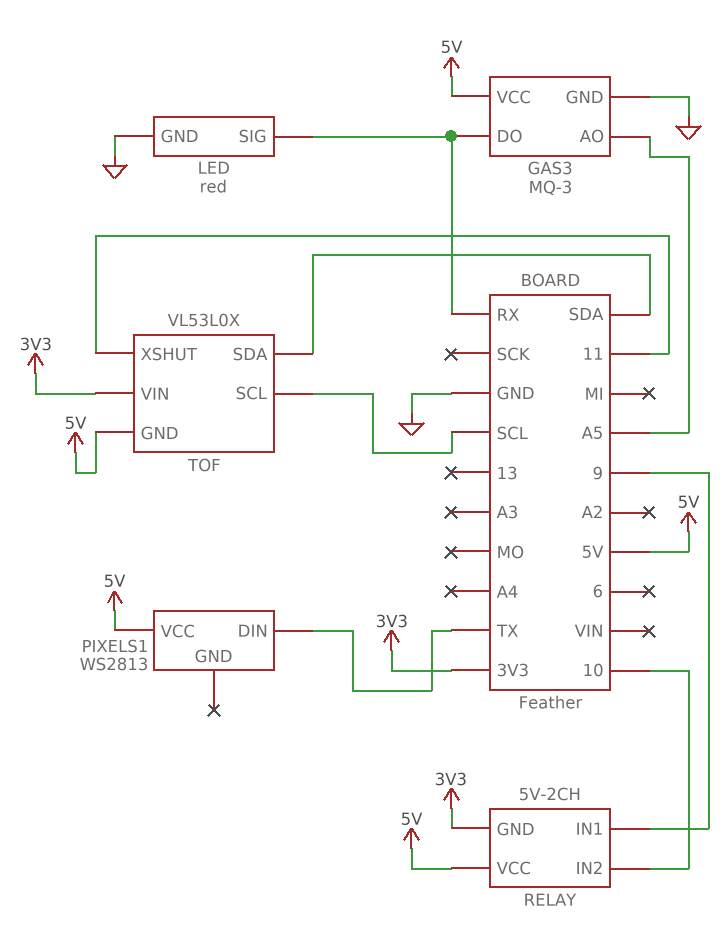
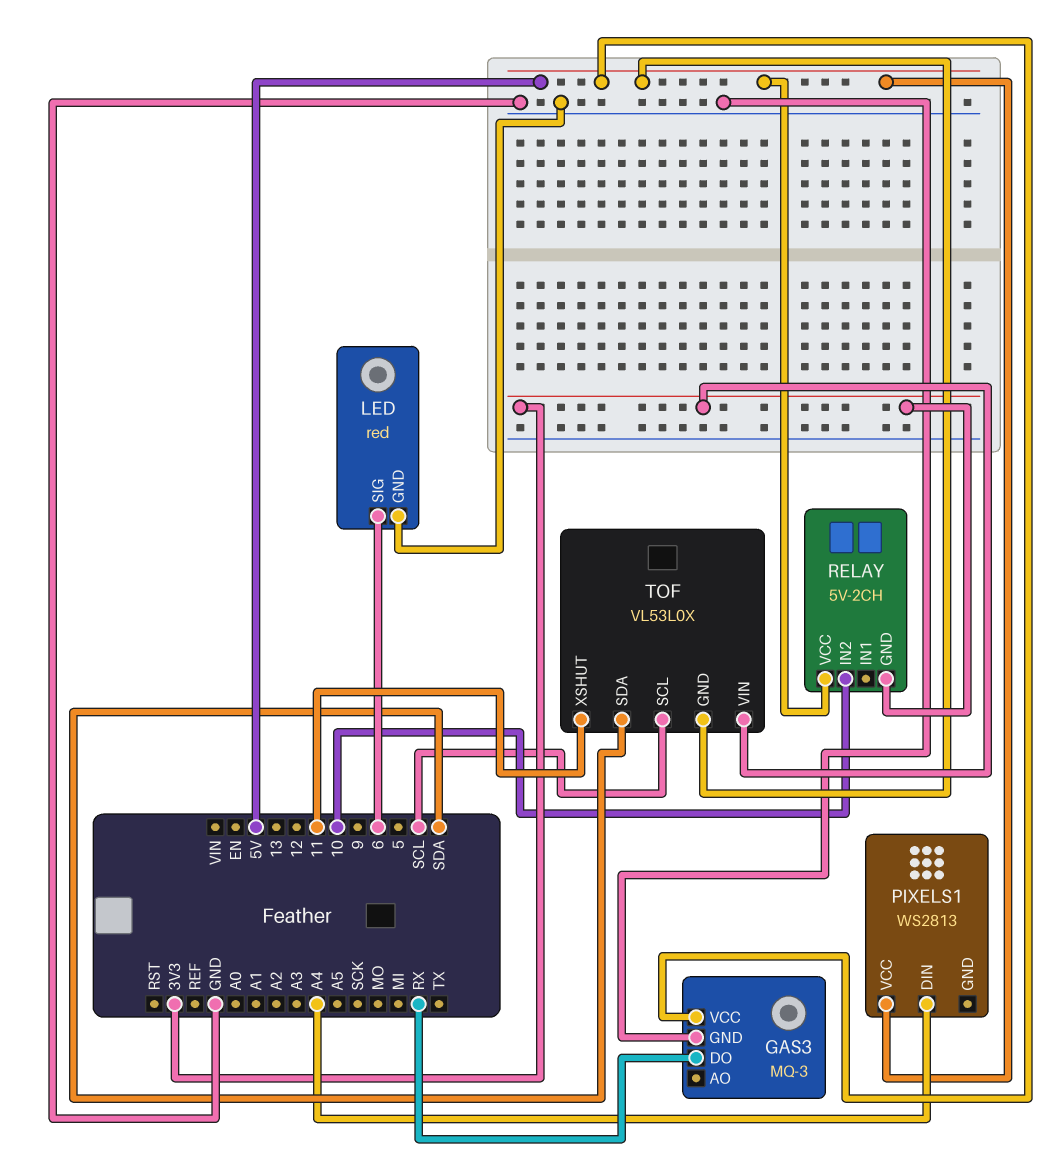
GAS3 pin AO: A5 -> none
LED pin SIG: RX -> 6
PIXELS1 pin DIN: TX -> A4
RELAY pin IN1: 9 -> none

